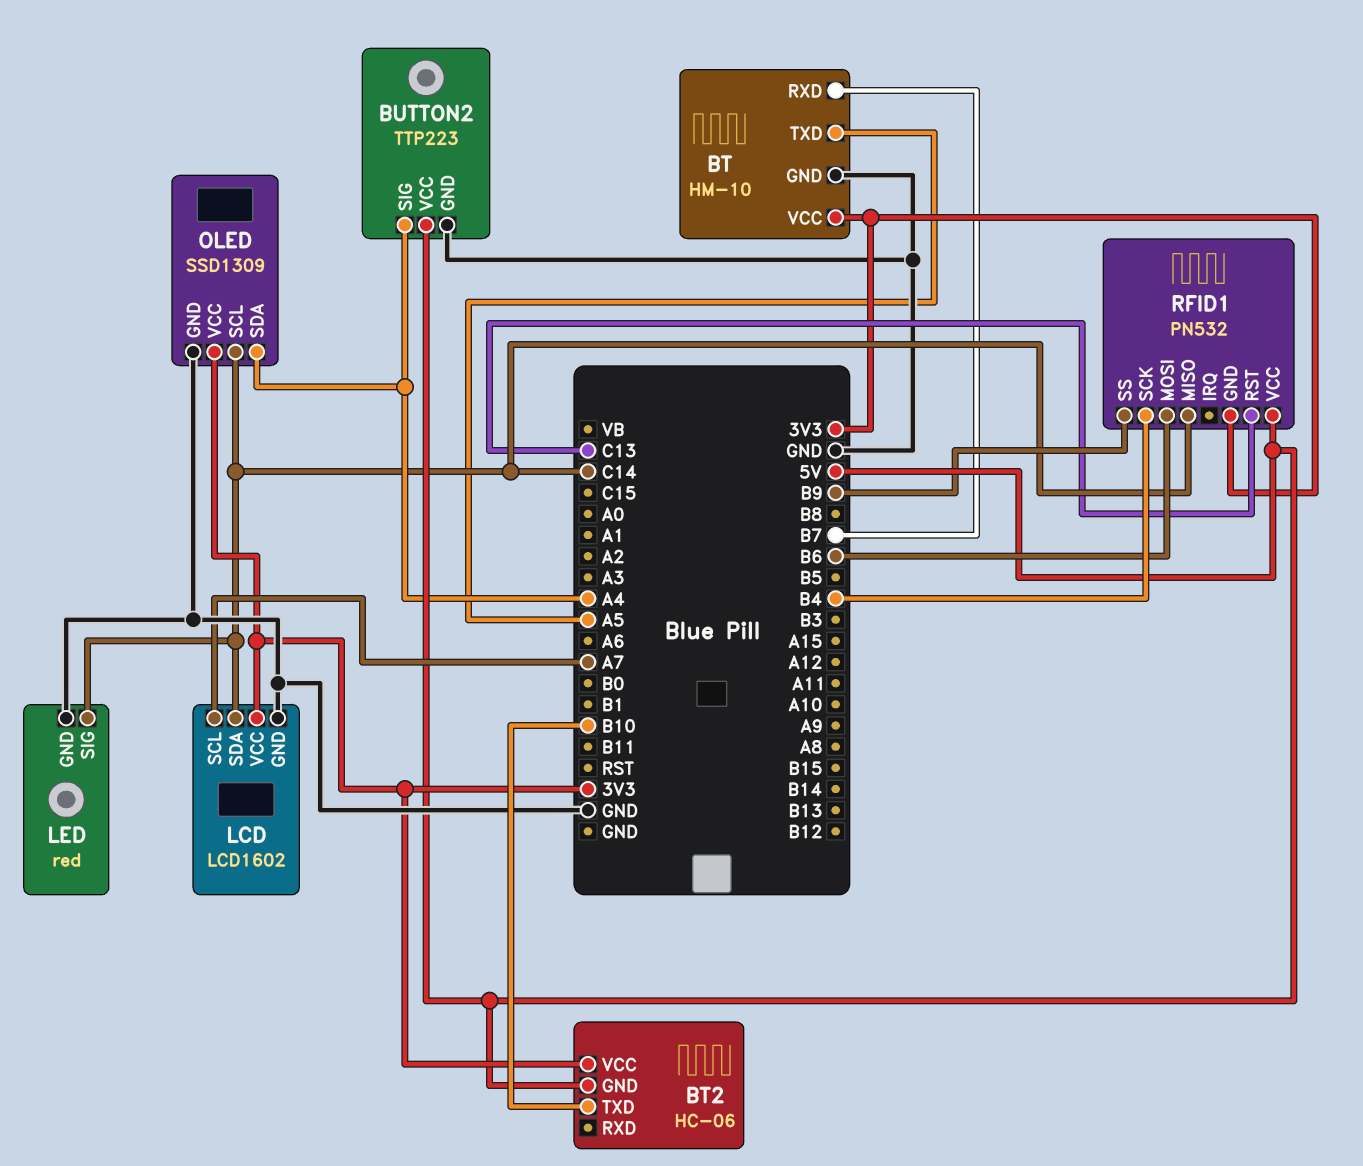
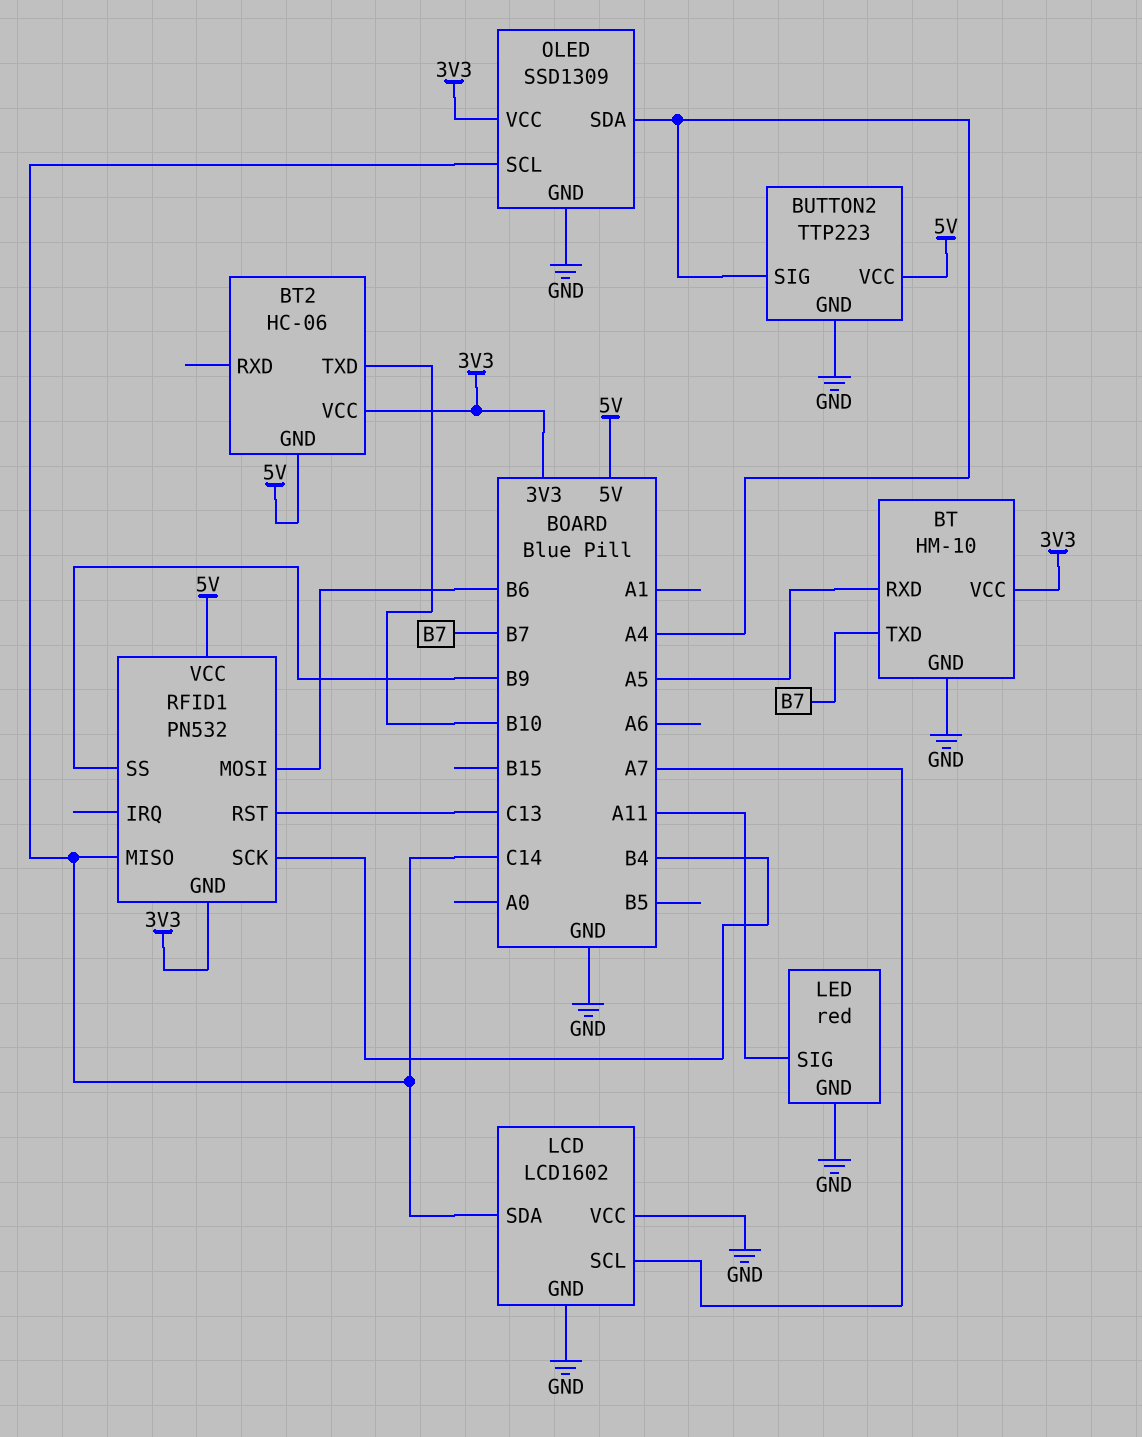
BT pin RXD: B7 -> A5
BT pin TXD: A5 -> B7
LCD pin VCC: 3V3 -> GND
LED pin SIG: C14 -> A11

